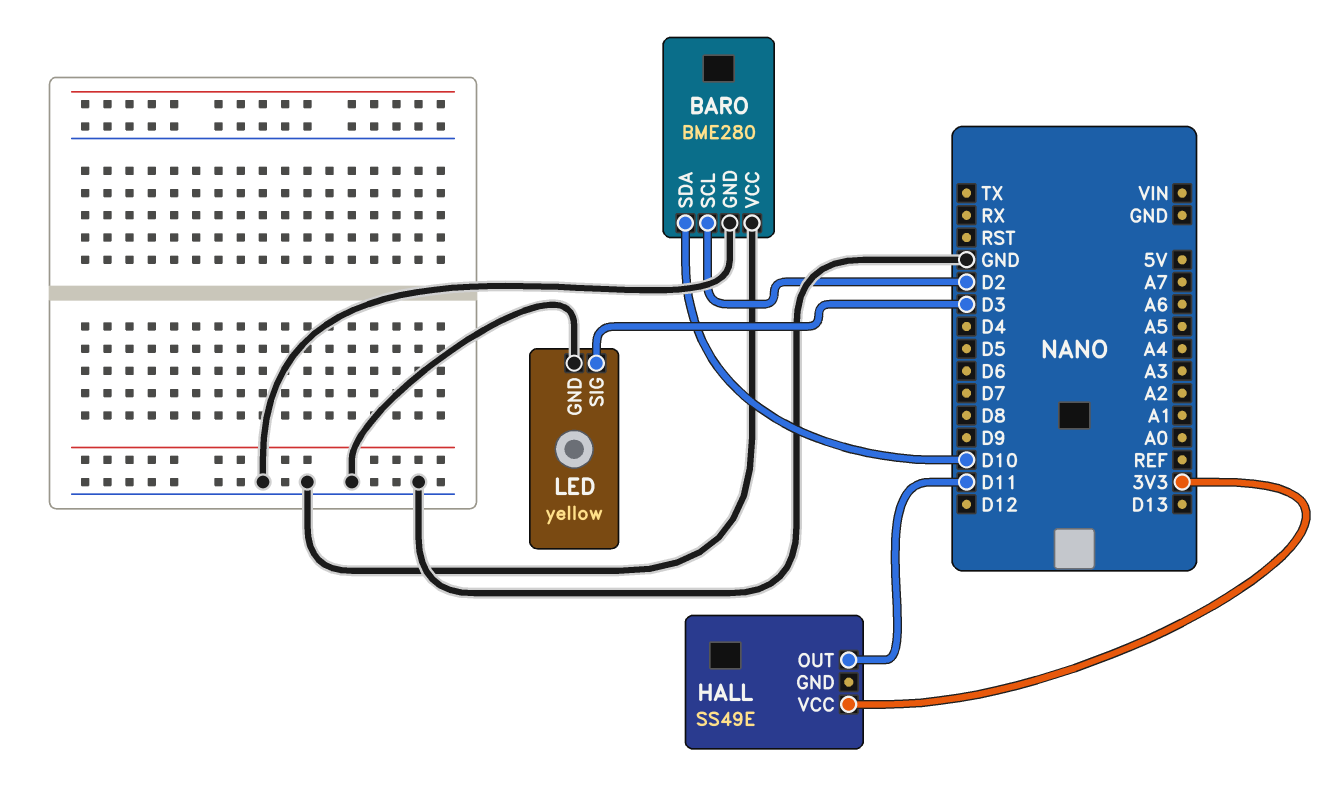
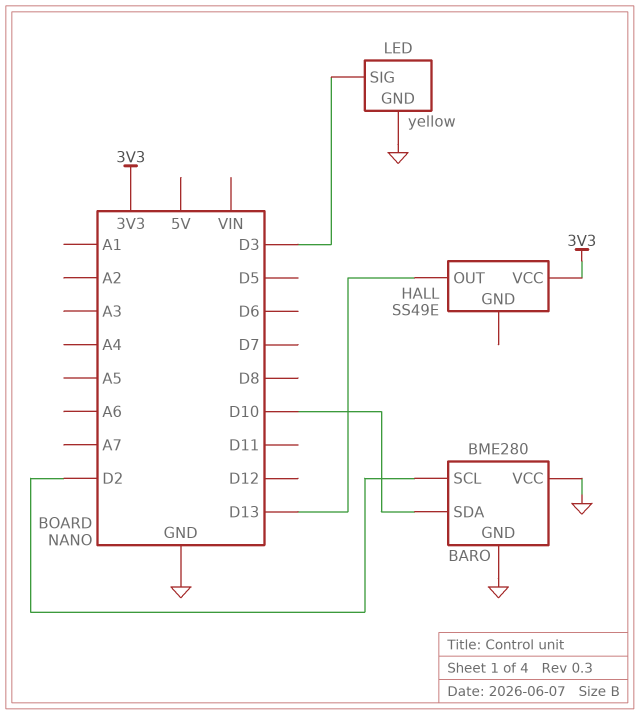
HALL pin OUT: D11 -> D13

